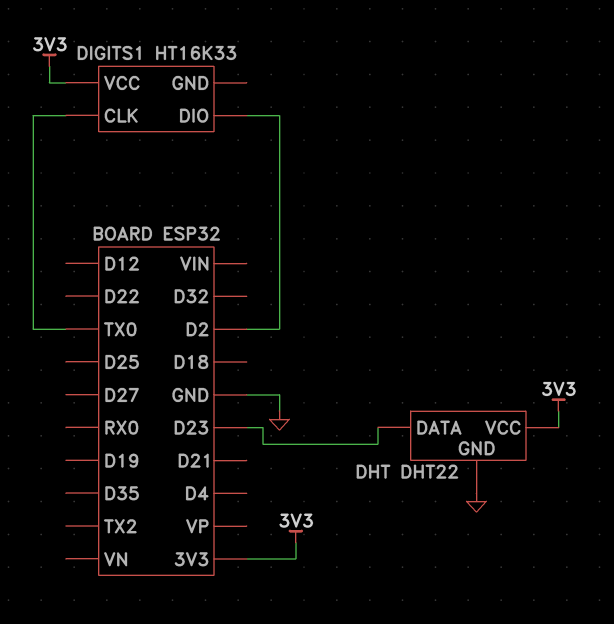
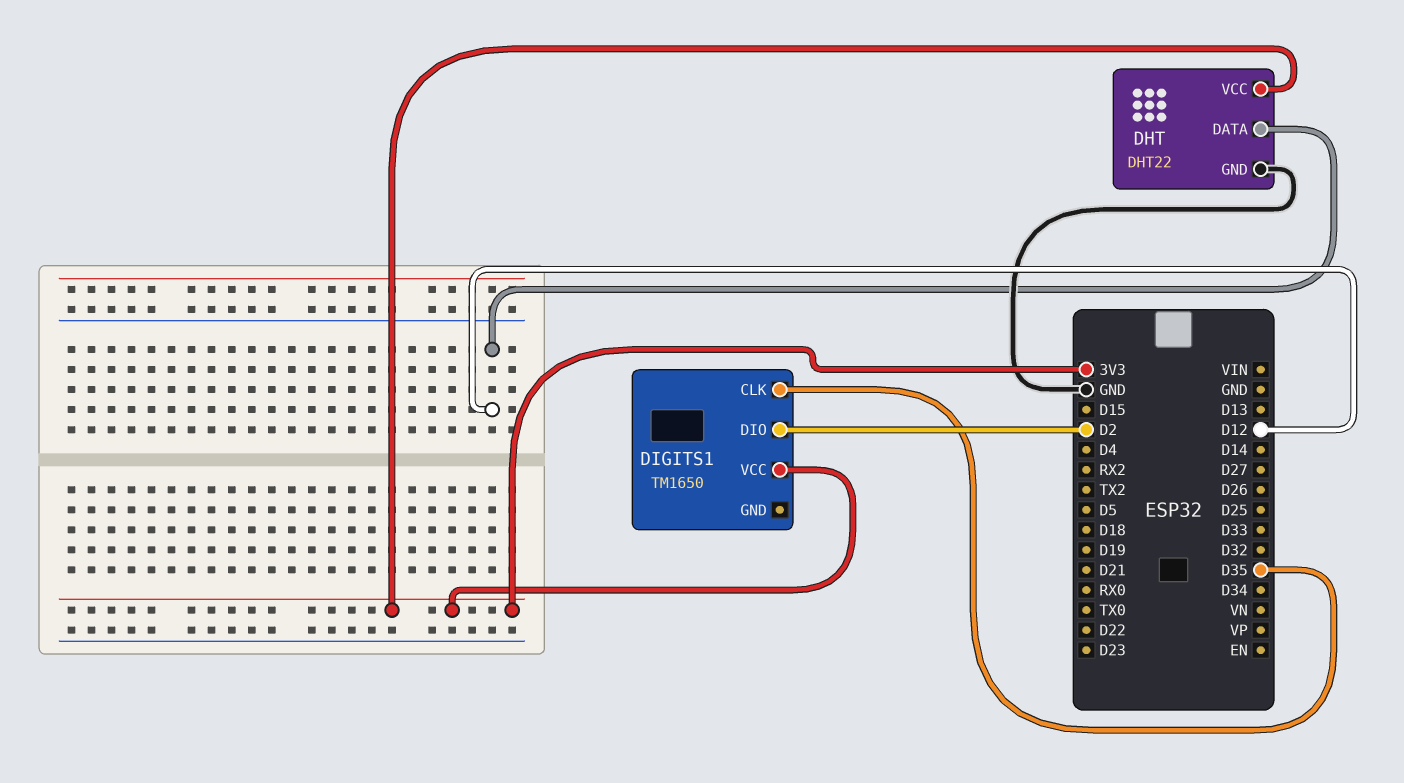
DHT pin DATA: D23 -> D12
DIGITS1: HT16K33 -> TM1650
DIGITS1 pin CLK: TX0 -> D35

